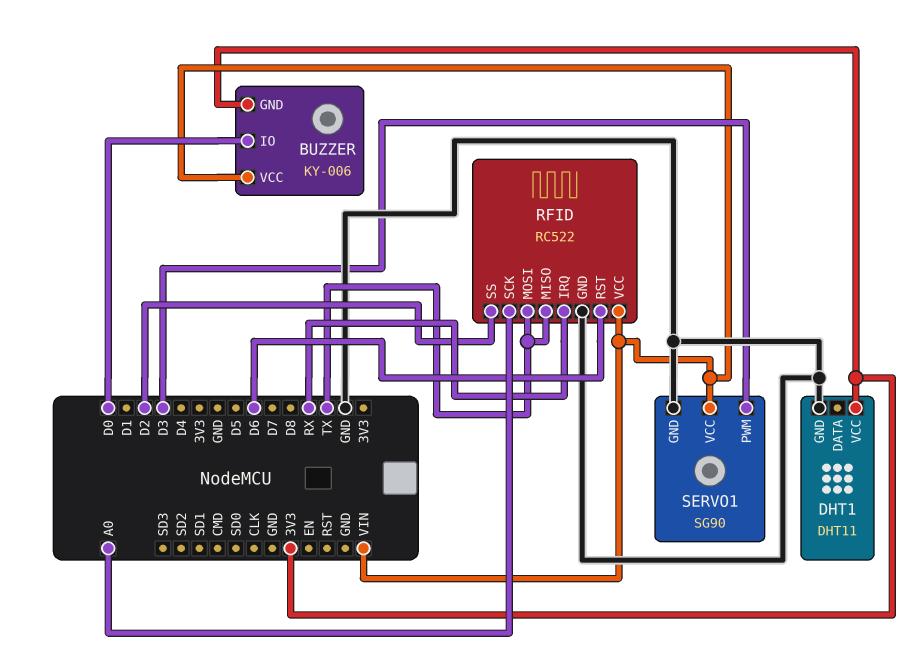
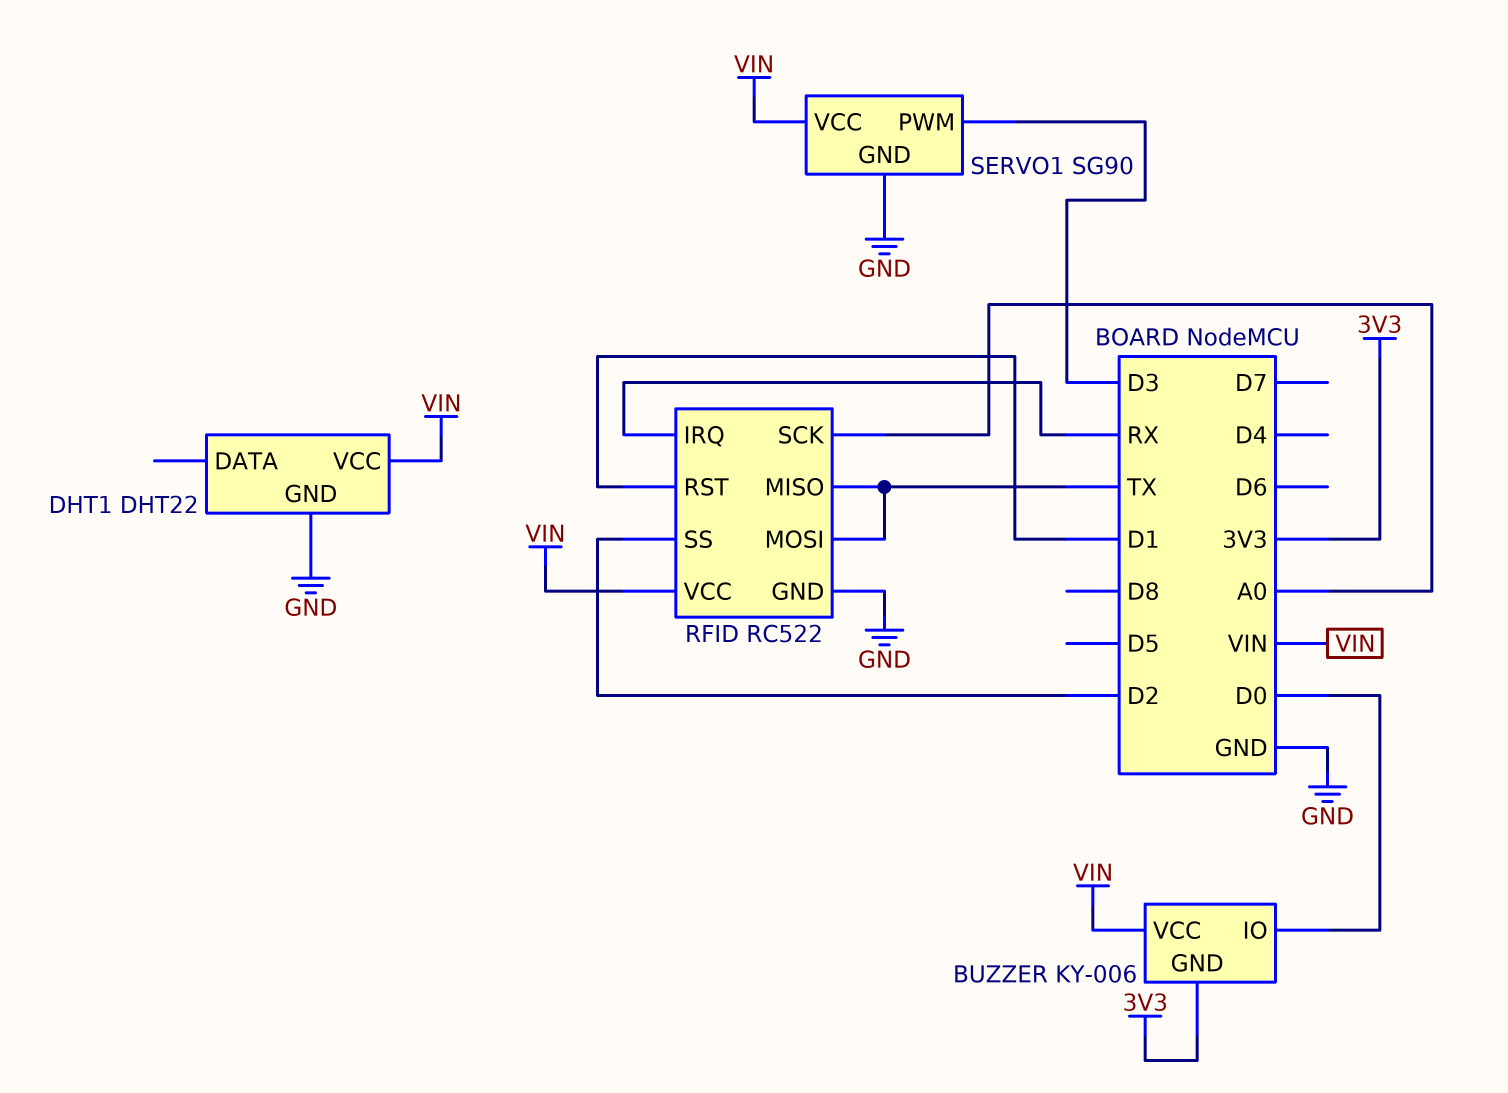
DHT1: DHT11 -> DHT22
DHT1 pin VCC: 3V3 -> VIN
RFID pin RST: D6 -> D1

